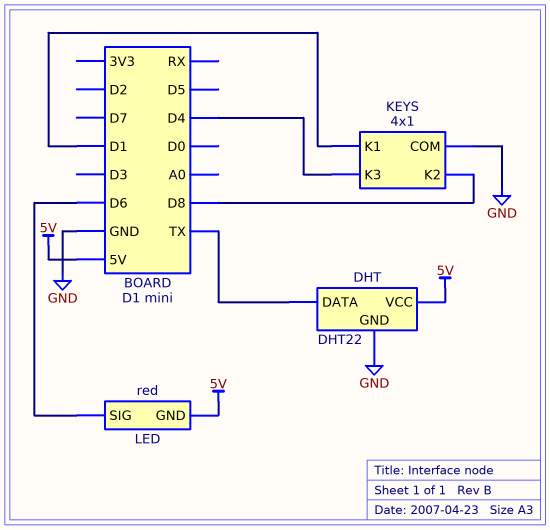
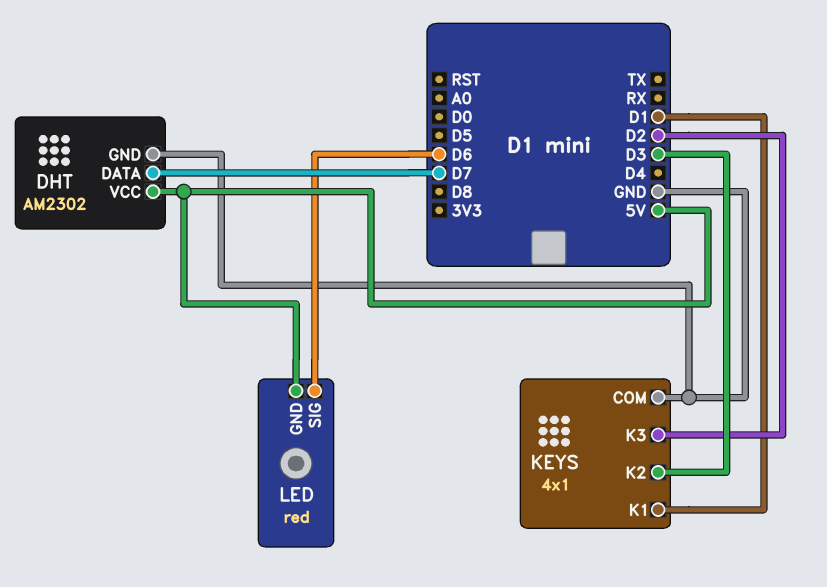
DHT: DHT22 -> AM2302
DHT pin DATA: TX -> D7
KEYS pin K2: D8 -> D3
KEYS pin K3: D4 -> D2

